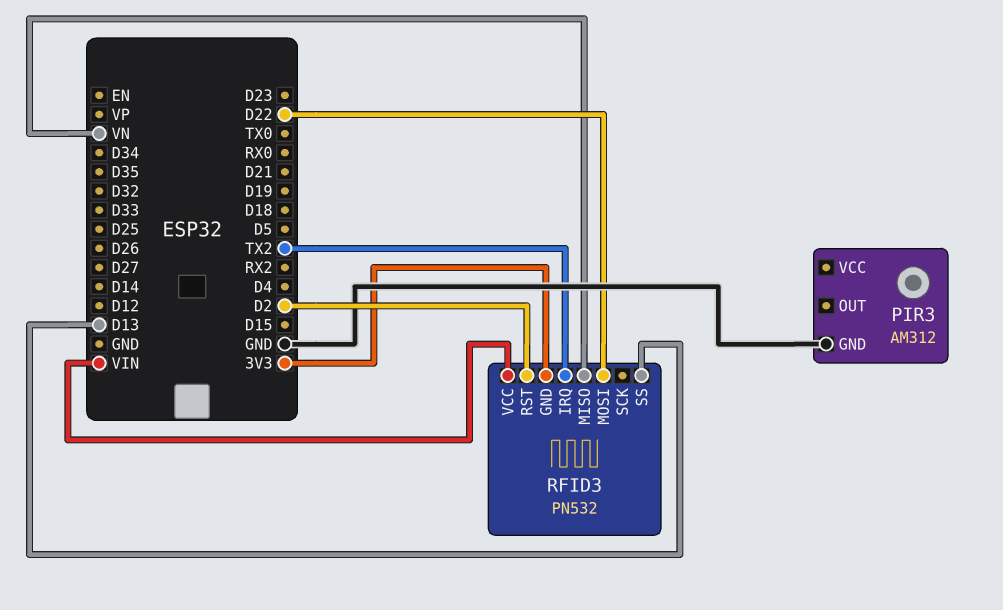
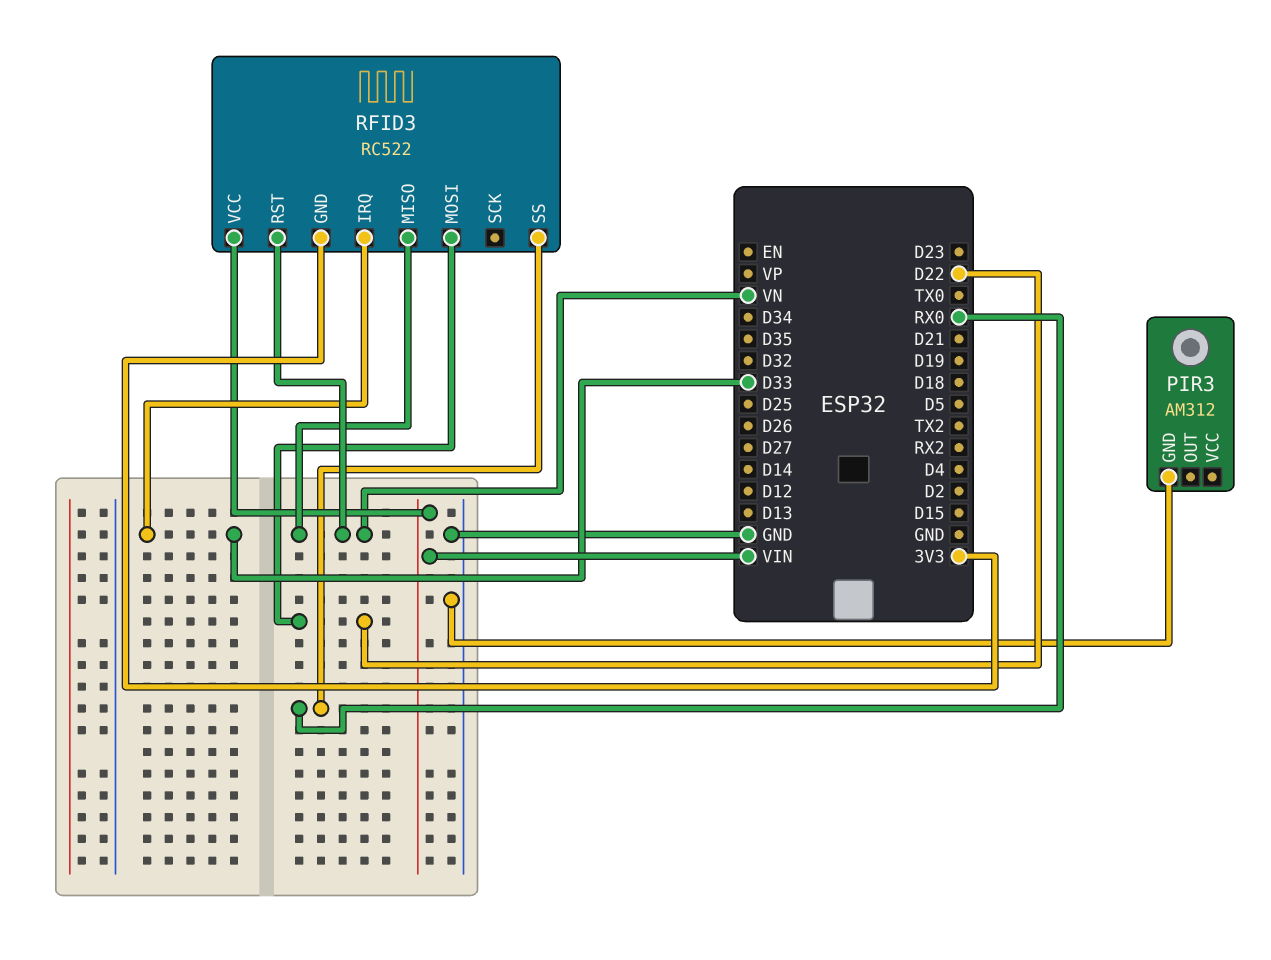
RFID3: PN532 -> RC522
RFID3 pin IRQ: TX2 -> D33
RFID3 pin RST: D2 -> VN
RFID3 pin SS: D13 -> RX0

